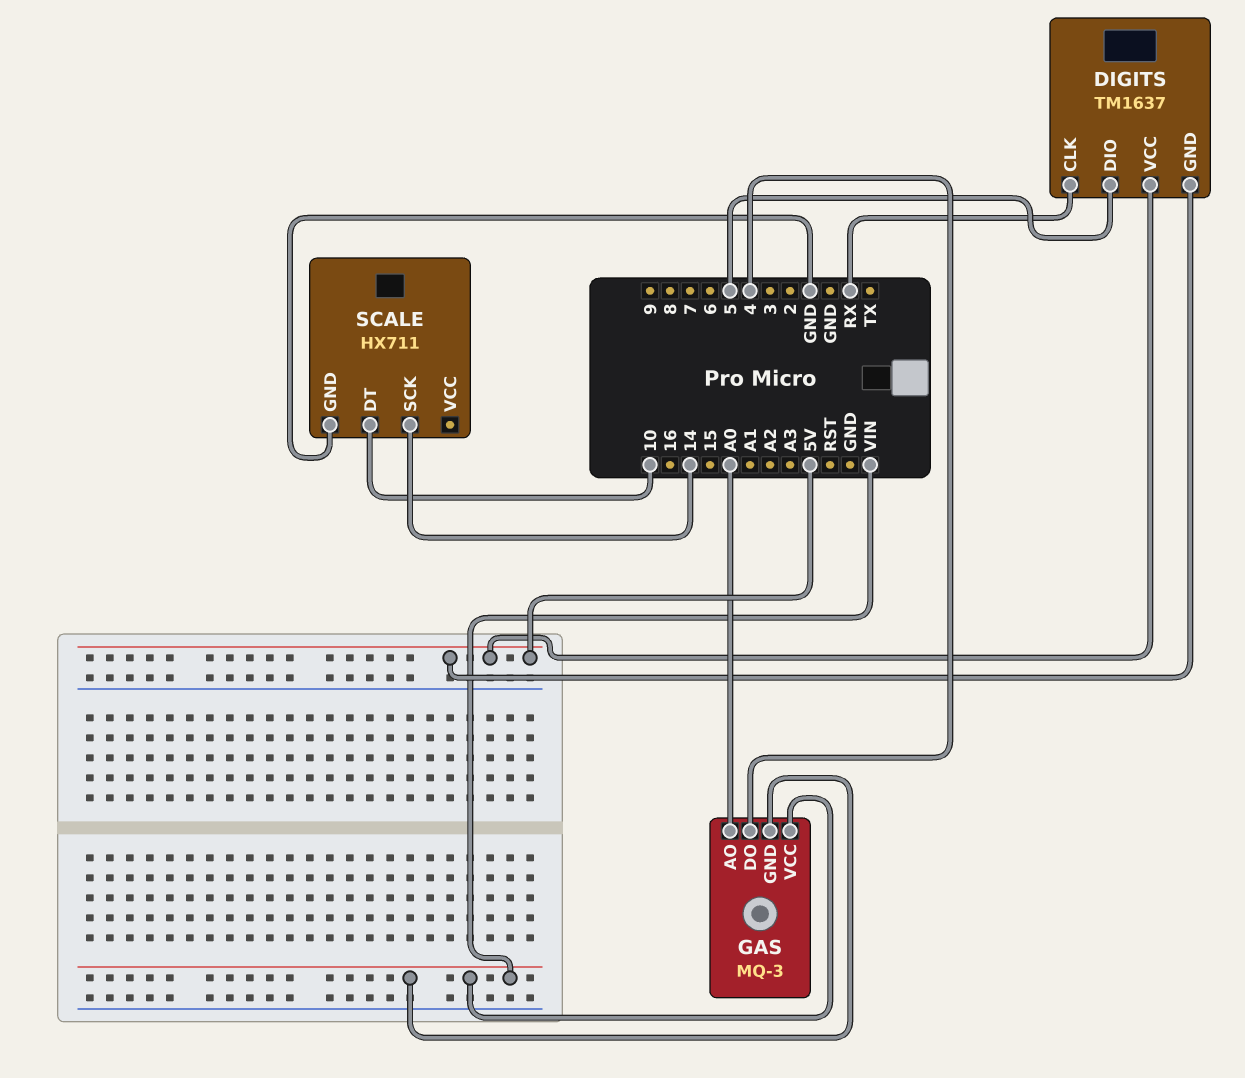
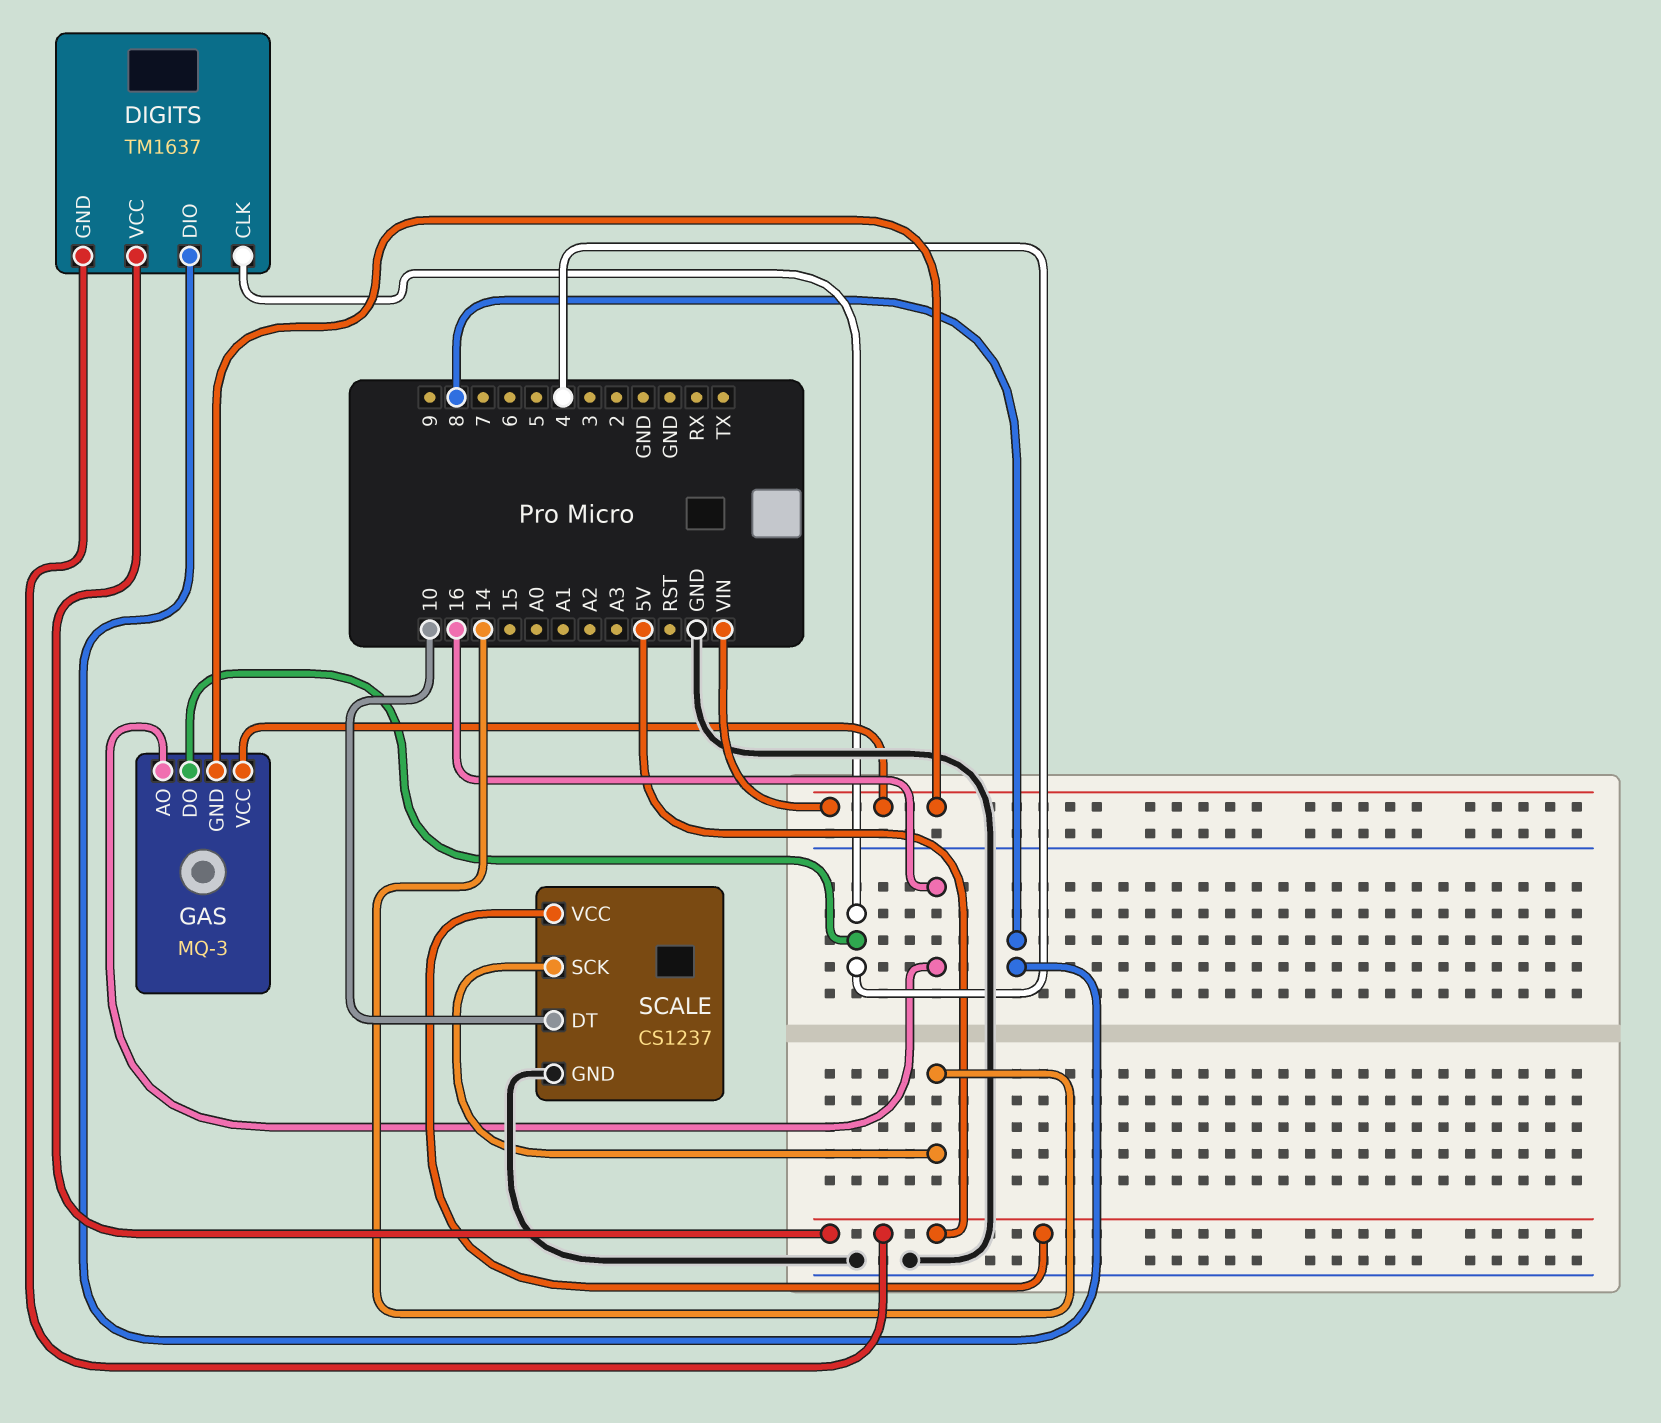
DIGITS pin CLK: RX -> 4
DIGITS pin DIO: 5 -> 8
GAS pin AO: A0 -> 16
SCALE: HX711 -> CS1237
SCALE pin VCC: none -> 5V

